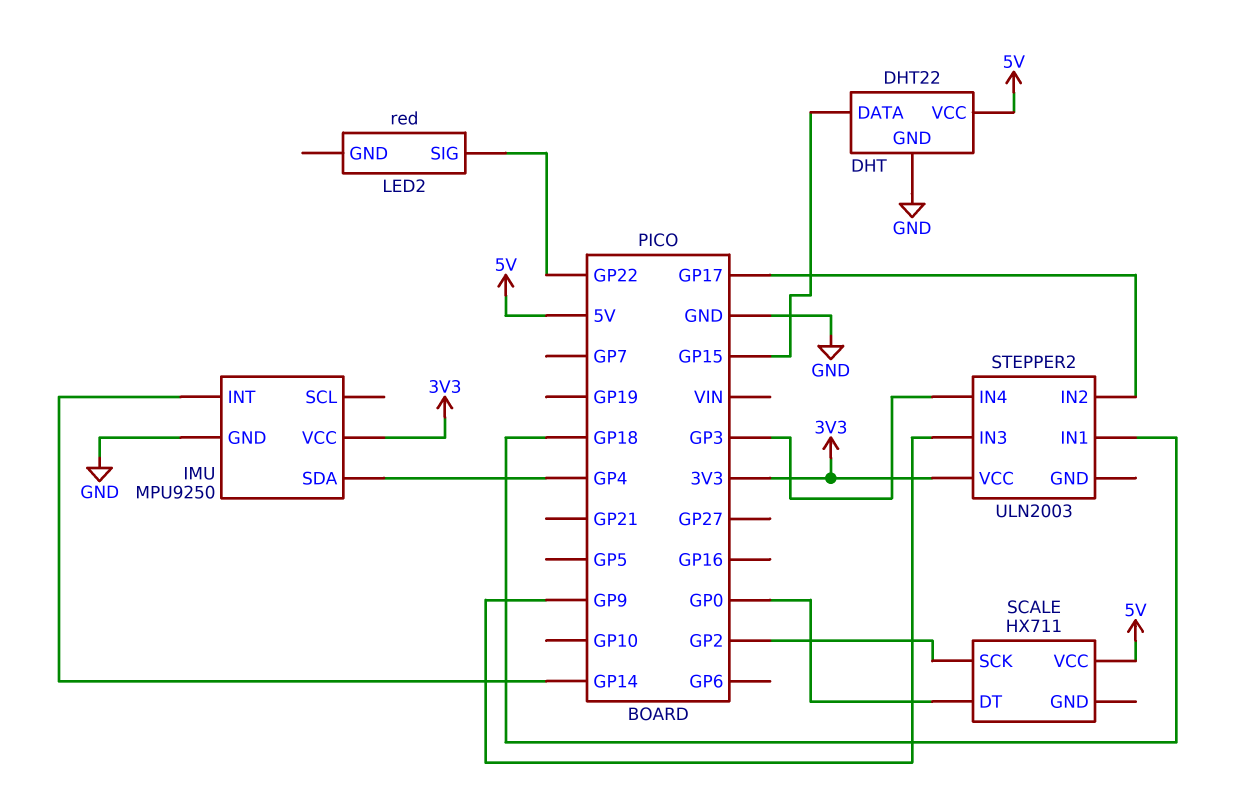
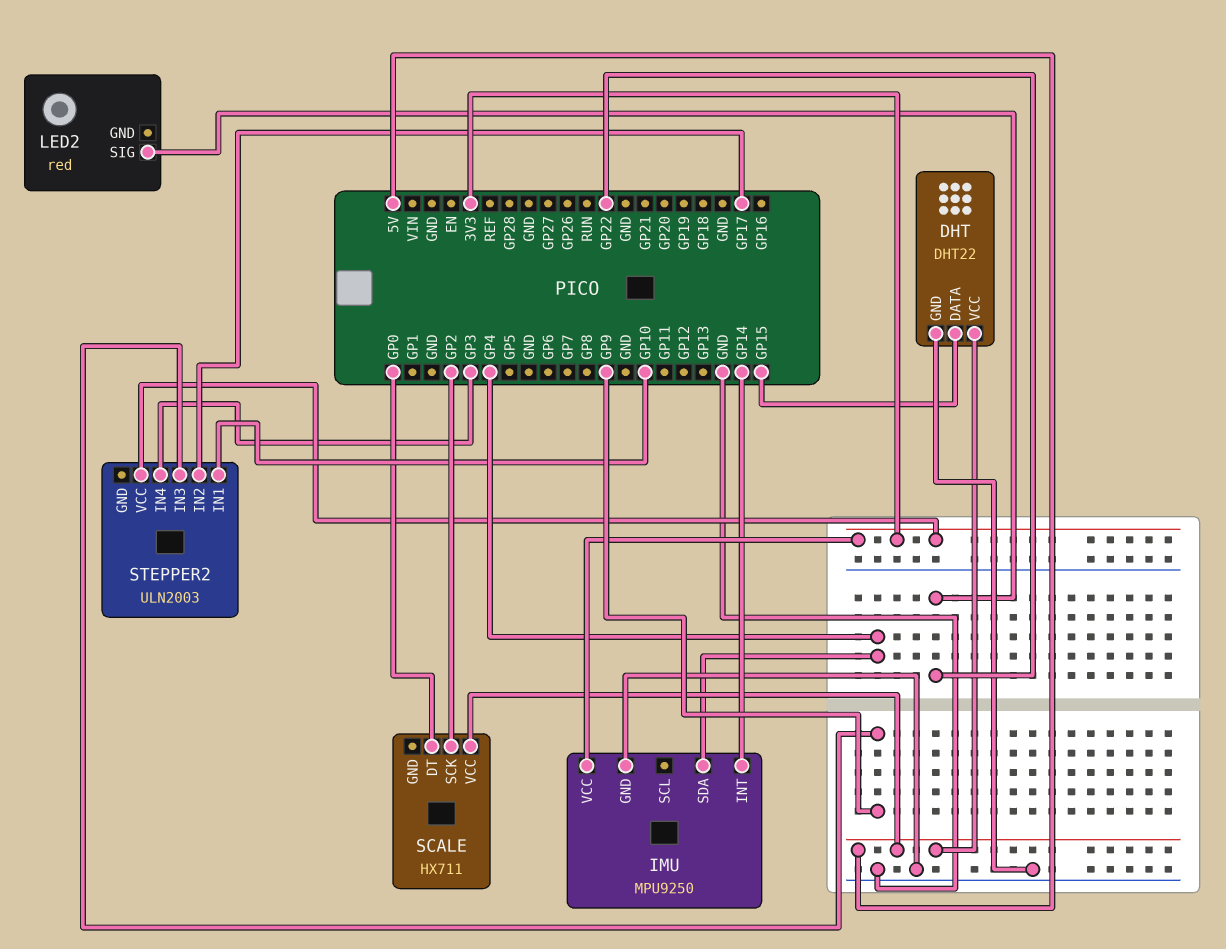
STEPPER2 pin IN1: GP18 -> GP10

